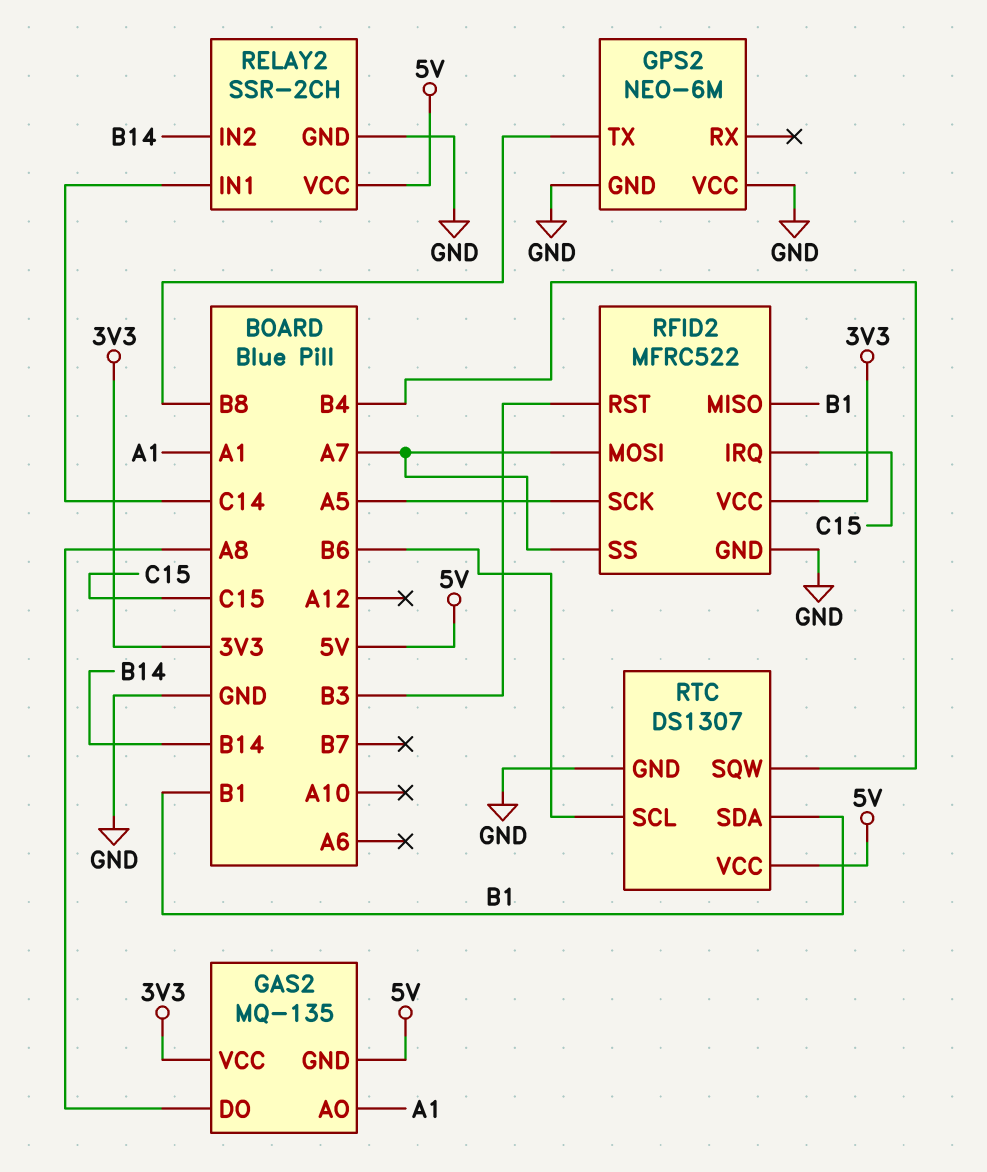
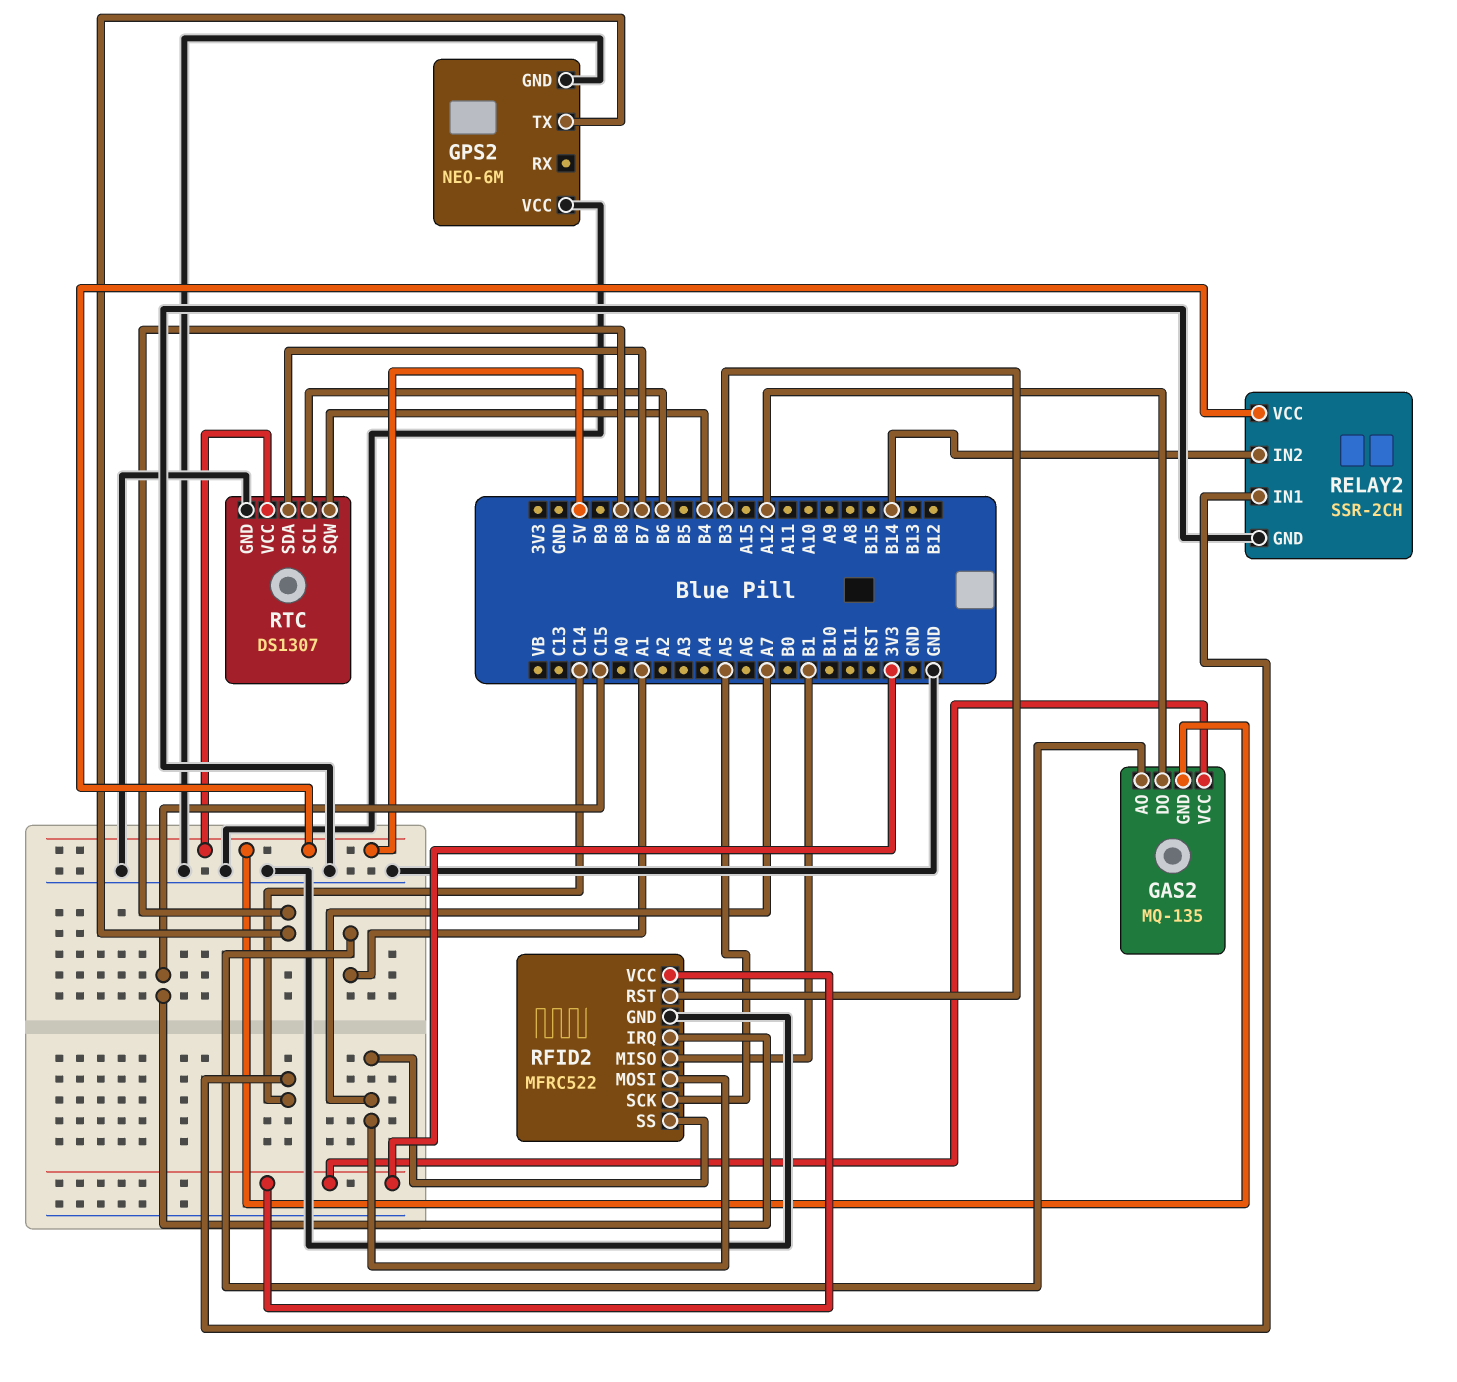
GAS2 pin DO: A8 -> A12
RTC pin SDA: B1 -> B7

